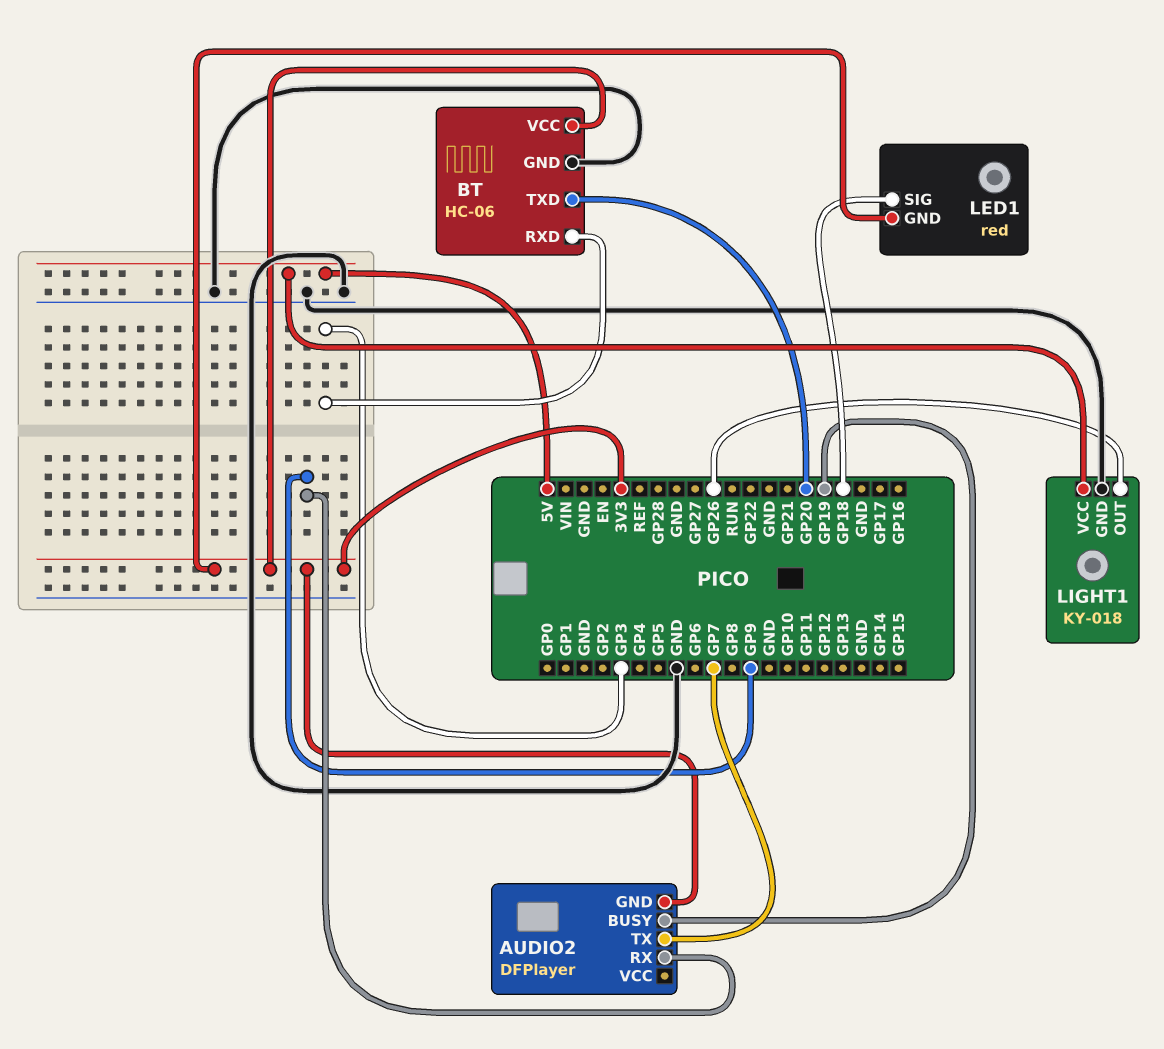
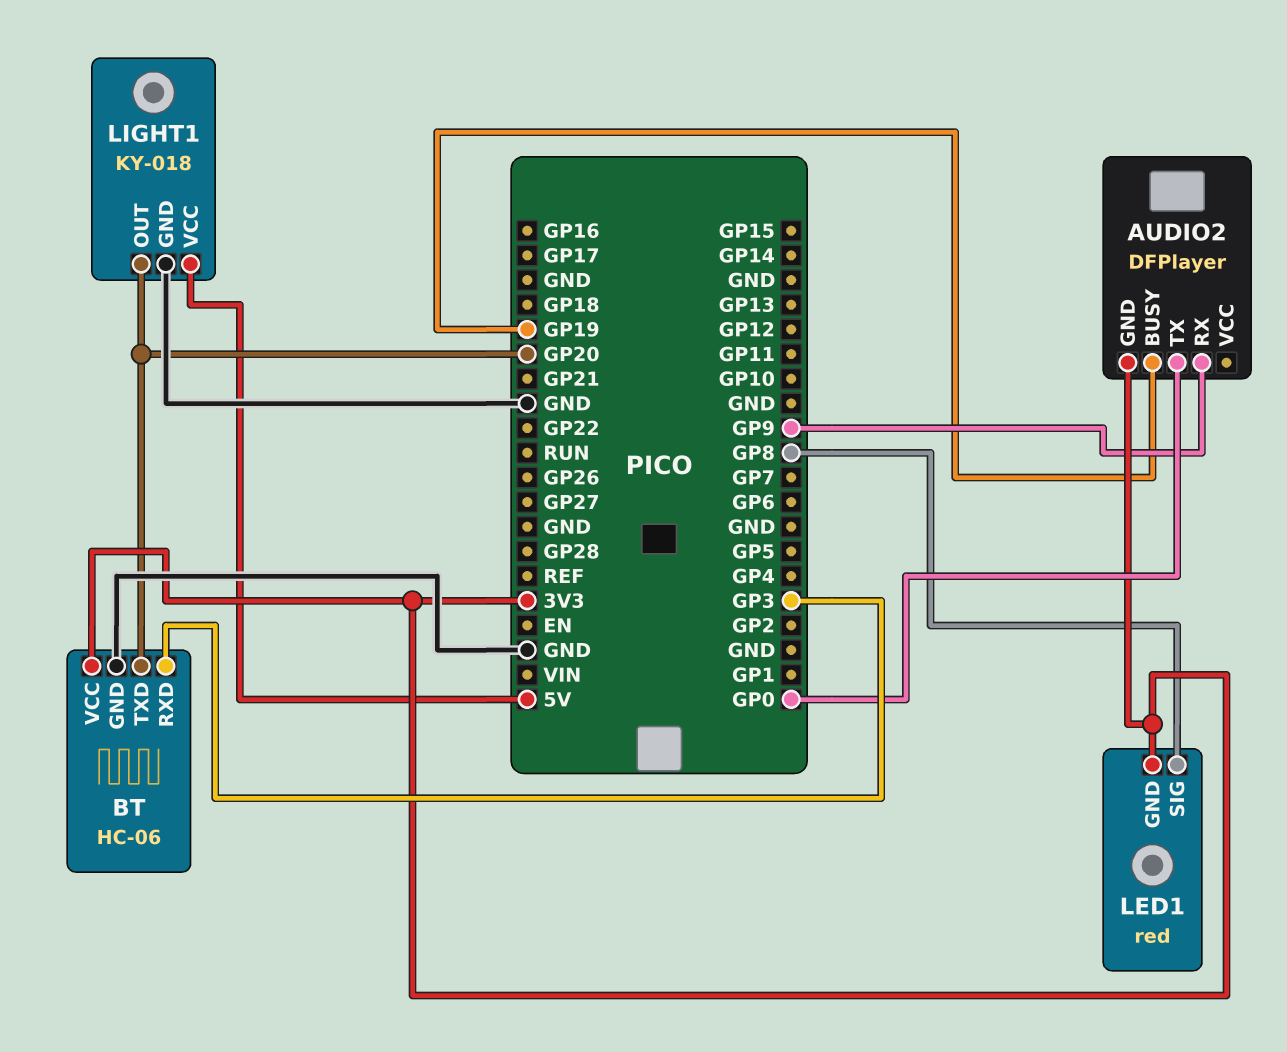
AUDIO2 pin TX: GP7 -> GP0
LED1 pin SIG: GP18 -> GP8
LIGHT1 pin OUT: GP26 -> GP20

